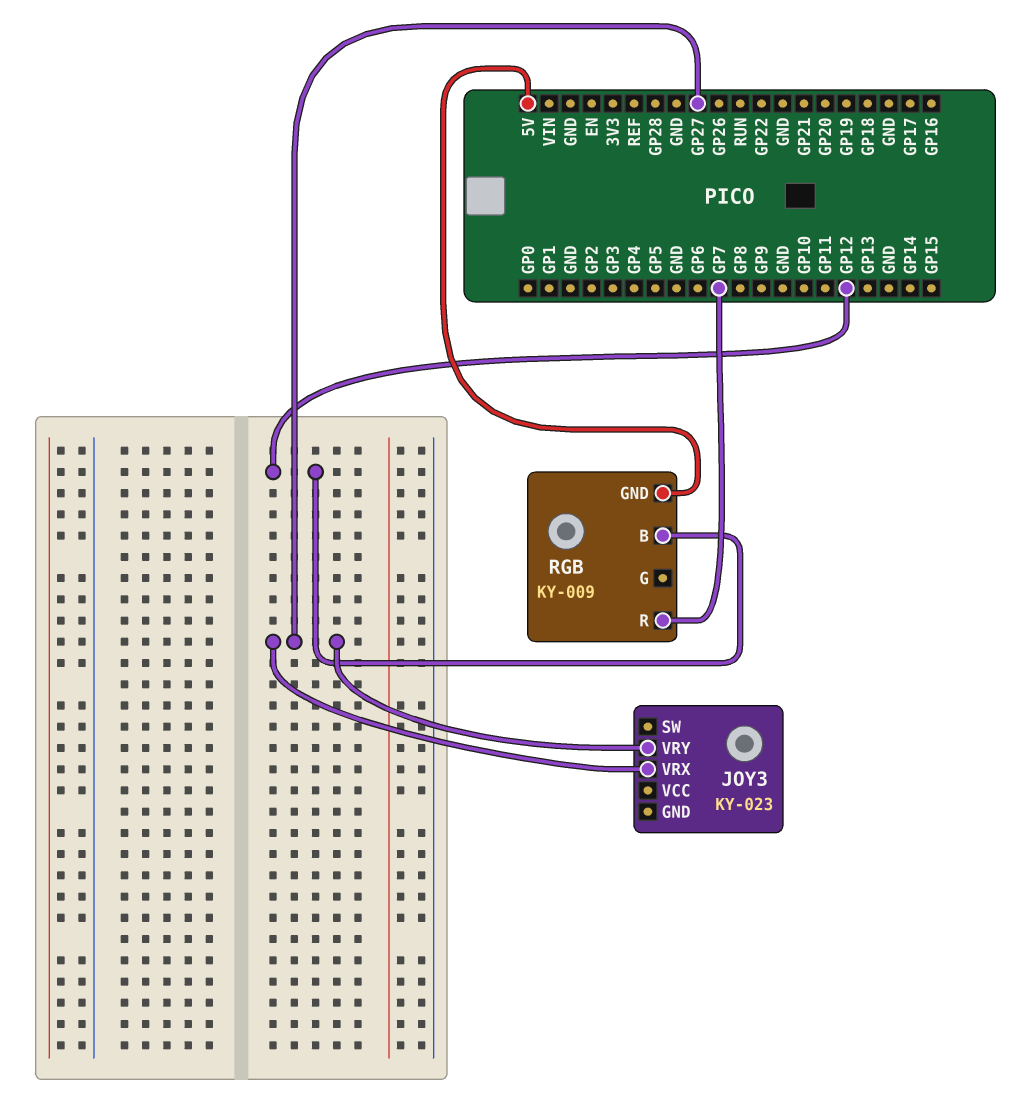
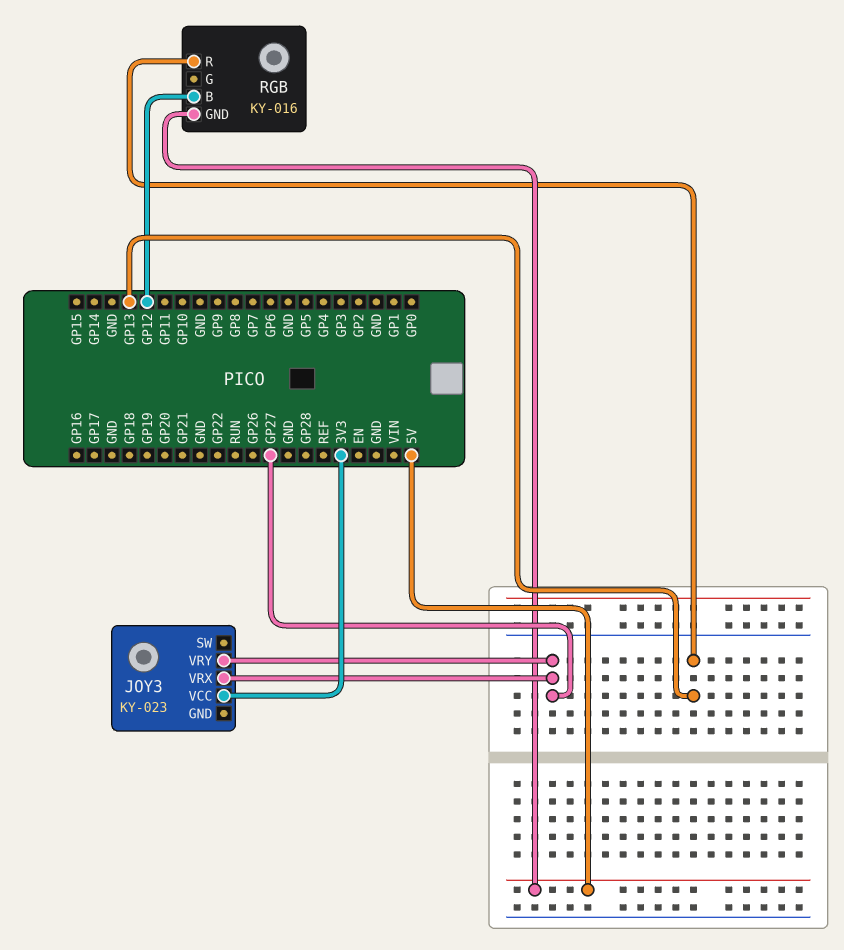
JOY3 pin VCC: none -> 3V3
RGB: KY-009 -> KY-016
RGB pin R: GP7 -> GP13

